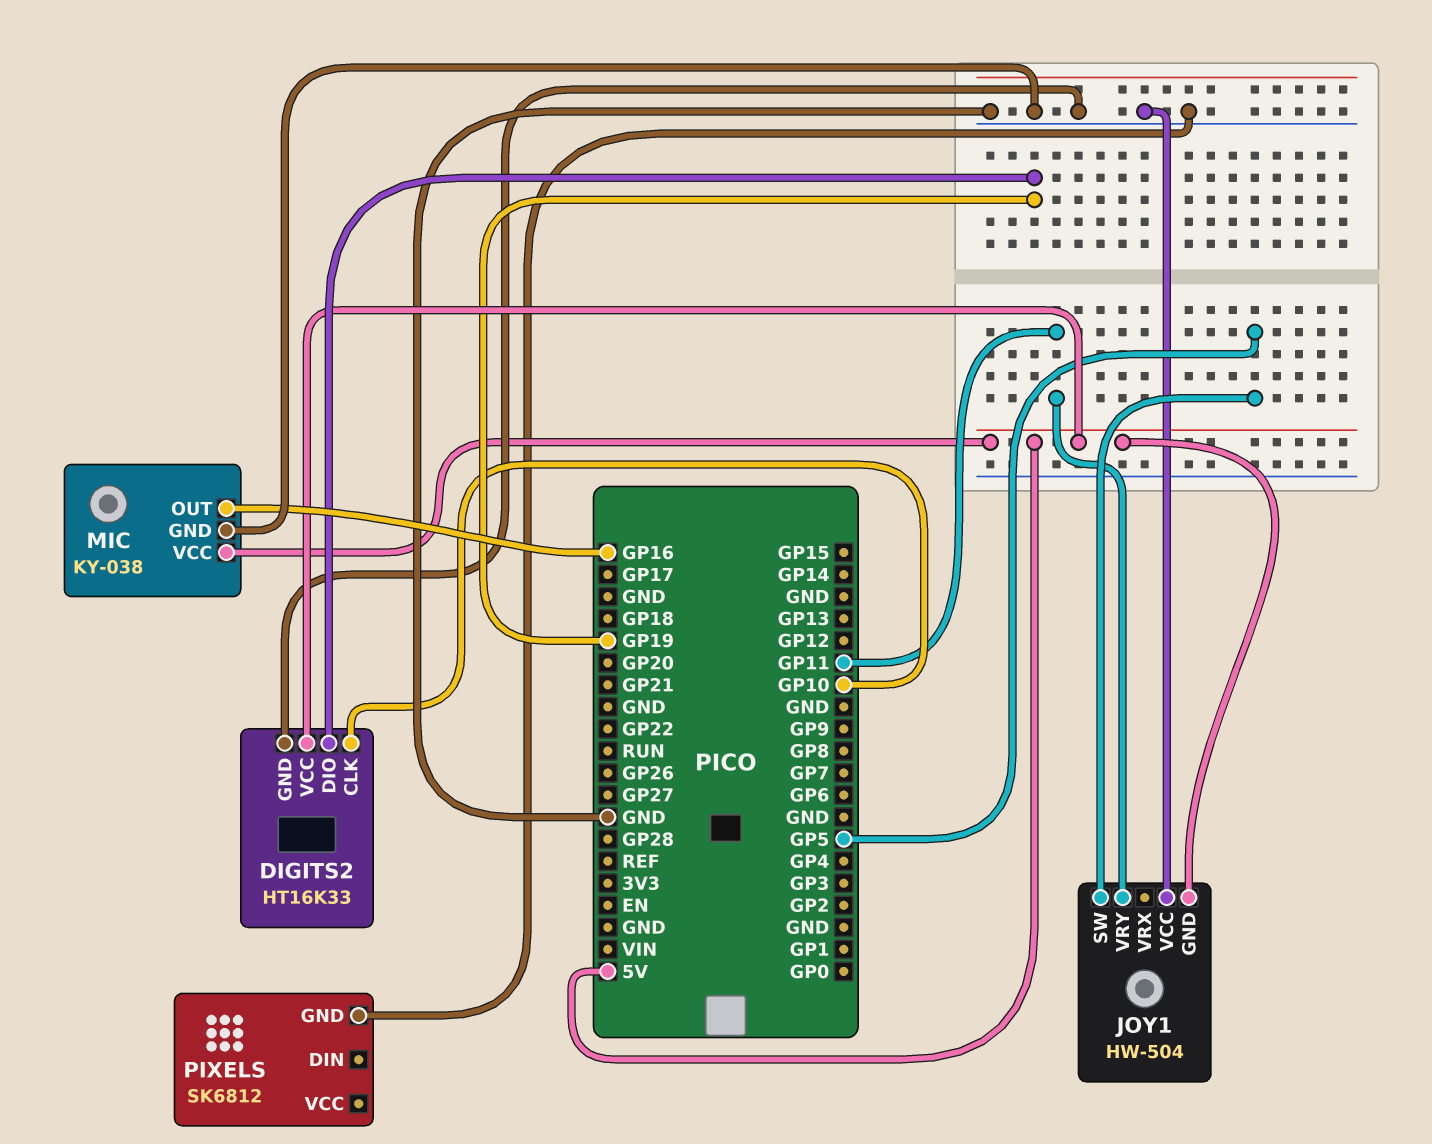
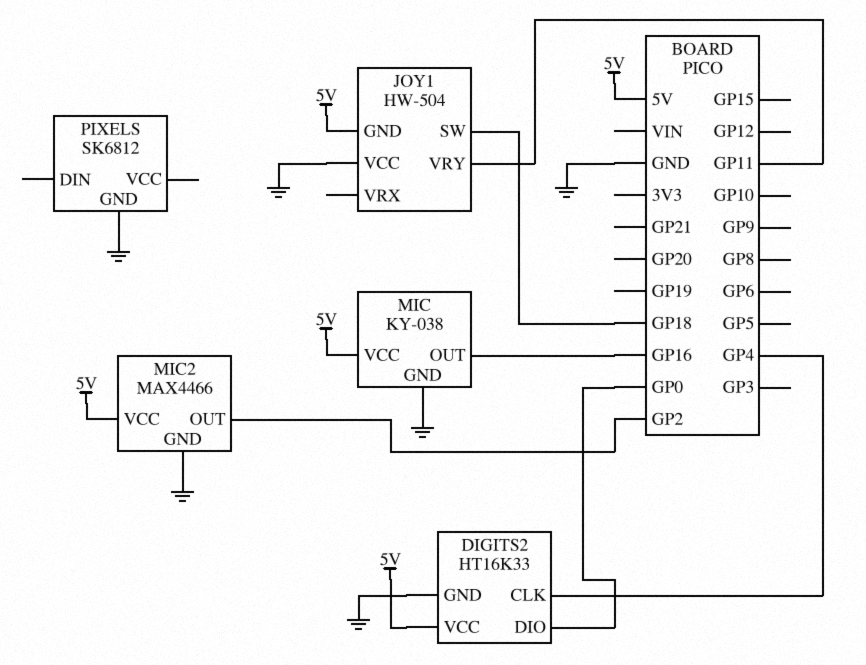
DIGITS2 pin CLK: GP10 -> GP4
DIGITS2 pin DIO: GP19 -> GP0
JOY1 pin SW: GP5 -> GP18
MIC2: none -> MAX4466
MIC2 pin GND: none -> GND
MIC2 pin OUT: none -> GP2
MIC2 pin VCC: none -> 5V

